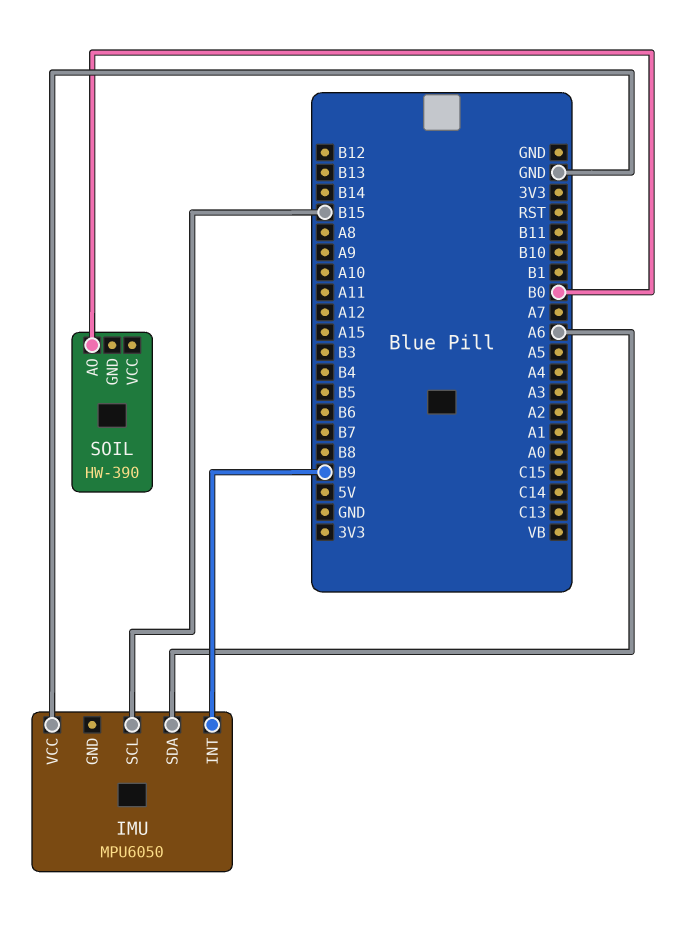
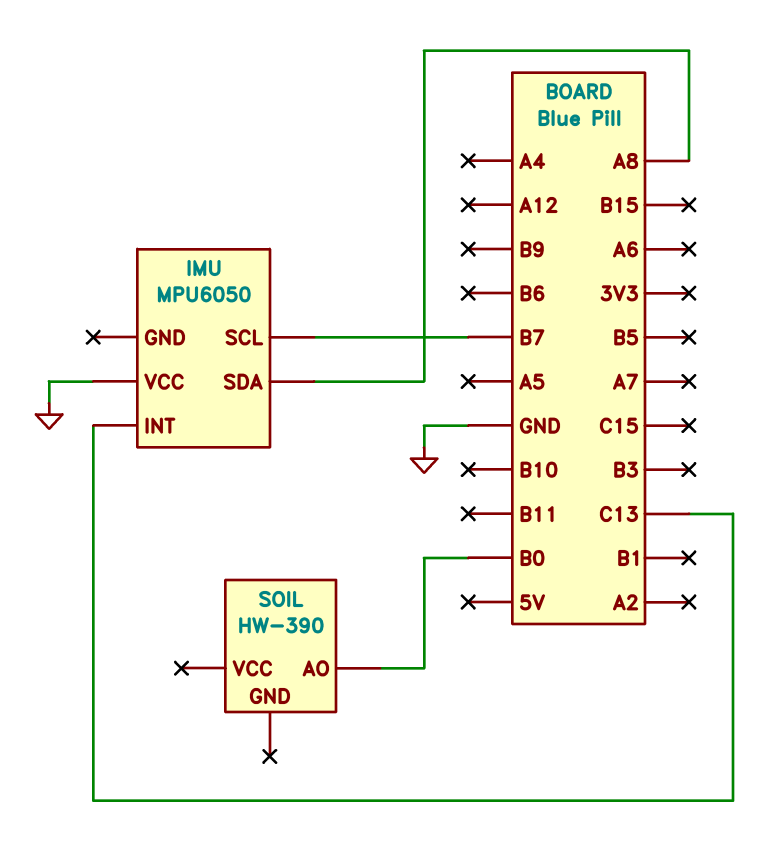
IMU pin INT: B9 -> C13
IMU pin SCL: B15 -> B7
IMU pin SDA: A6 -> A8

